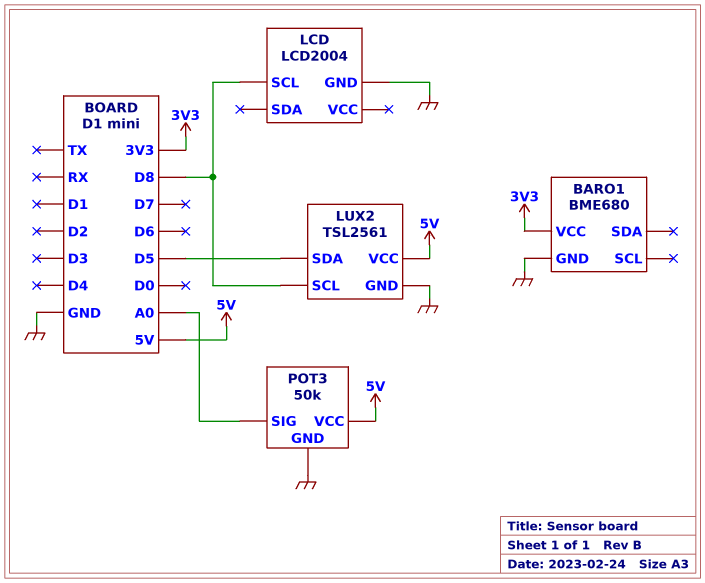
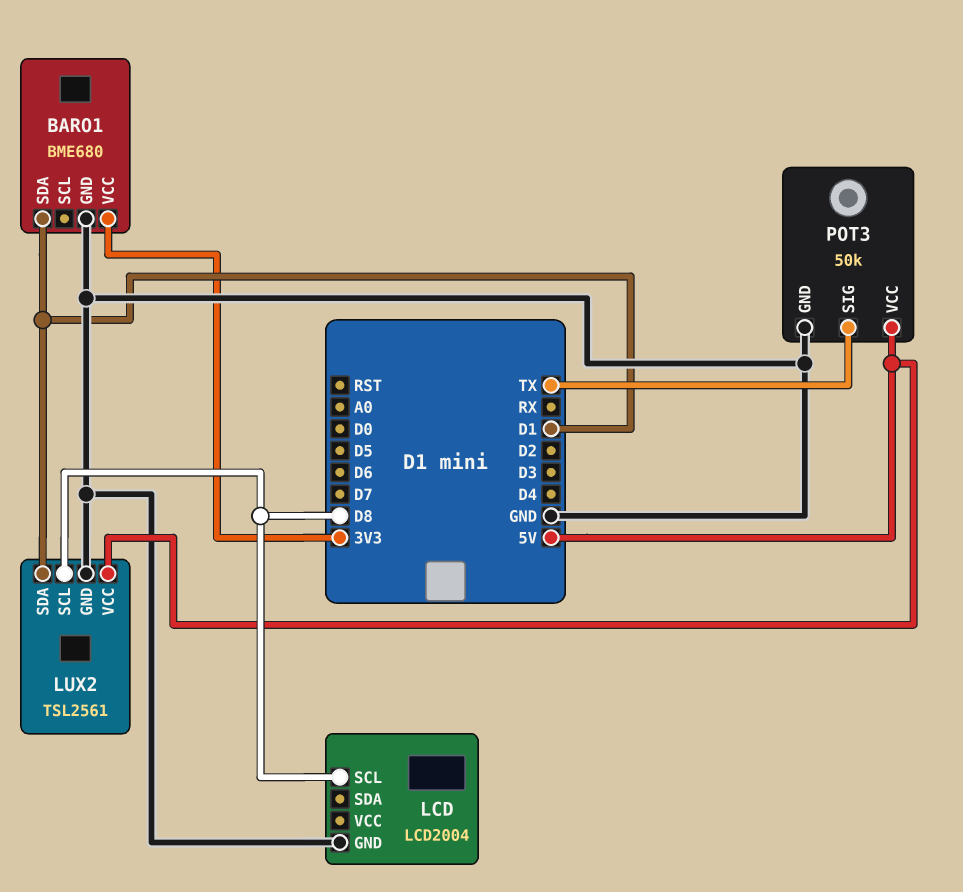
BARO1 pin SDA: none -> D1
LUX2 pin SDA: D5 -> D1
POT3 pin SIG: A0 -> TX

